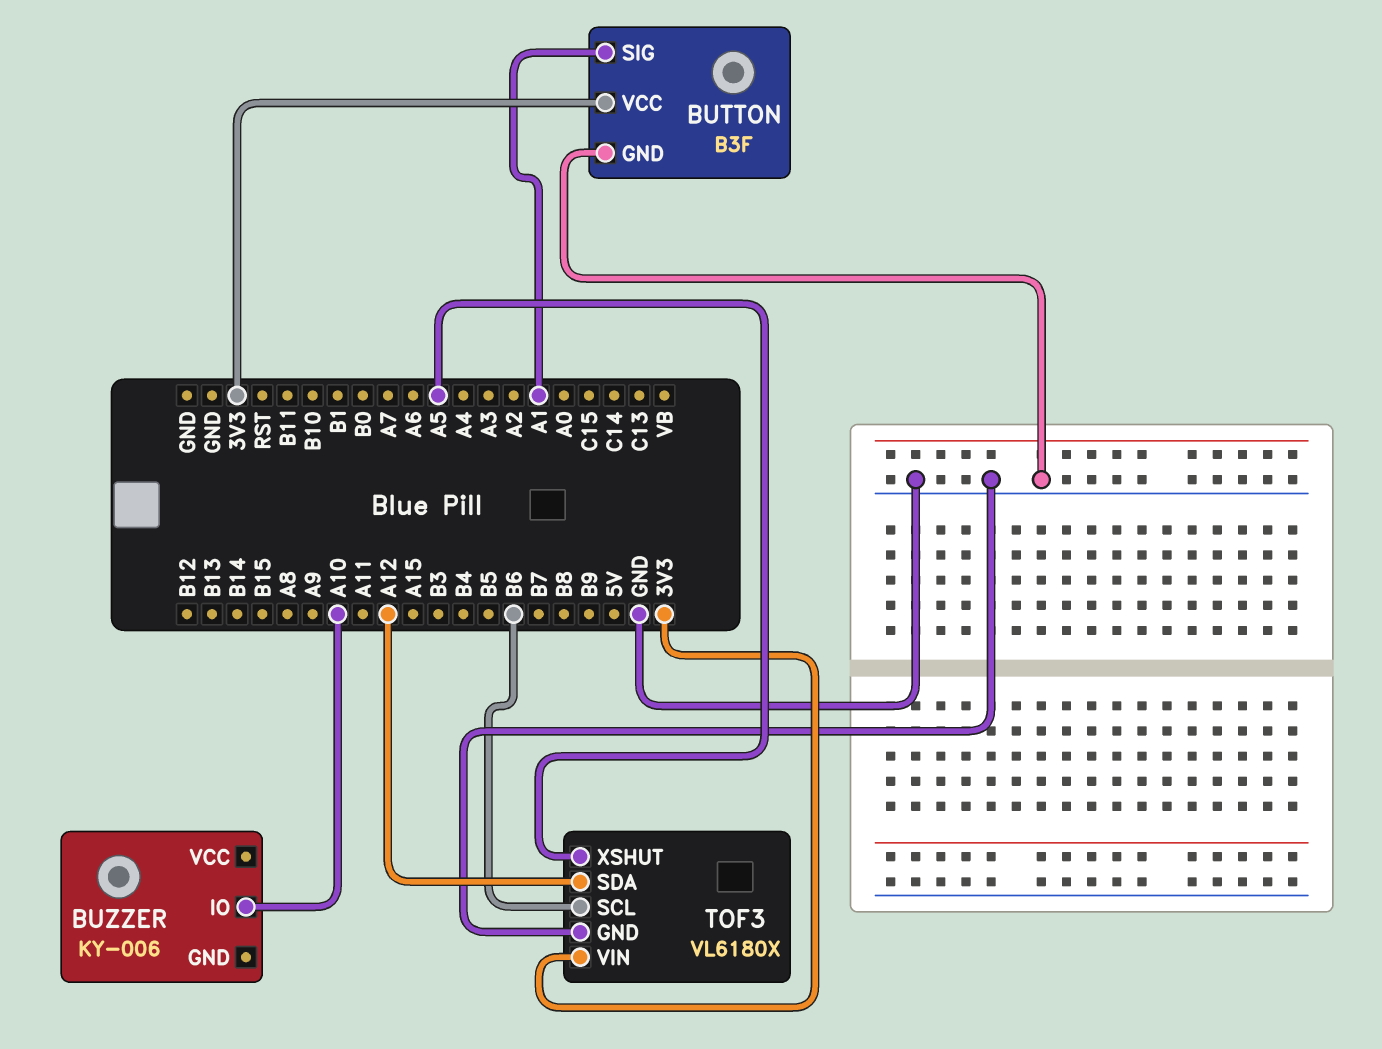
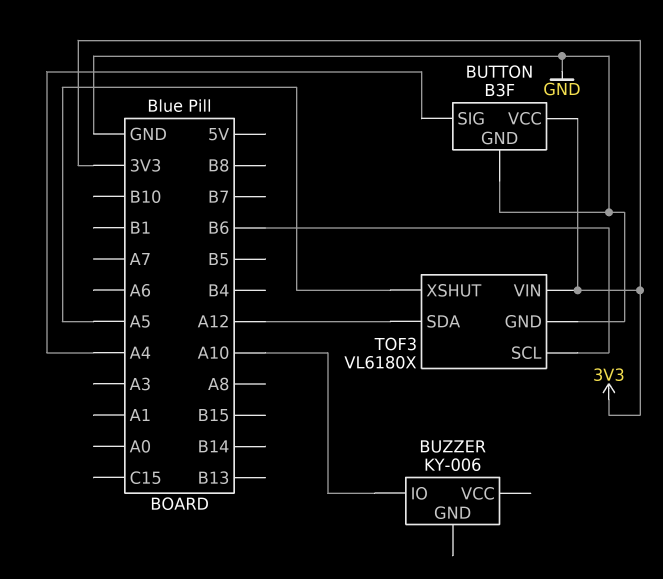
BUTTON pin SIG: A1 -> A4

